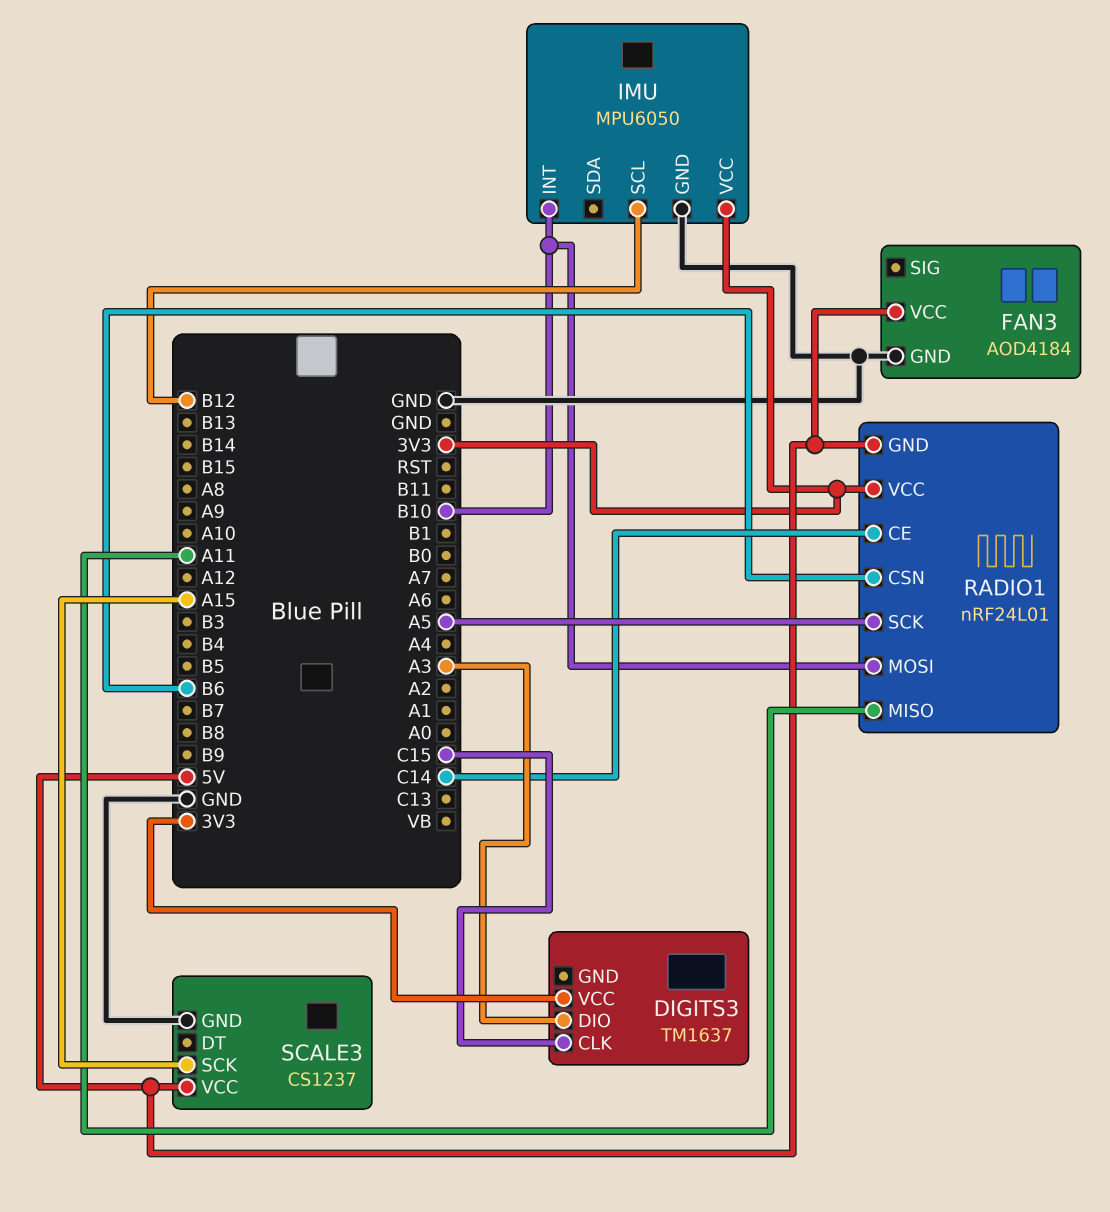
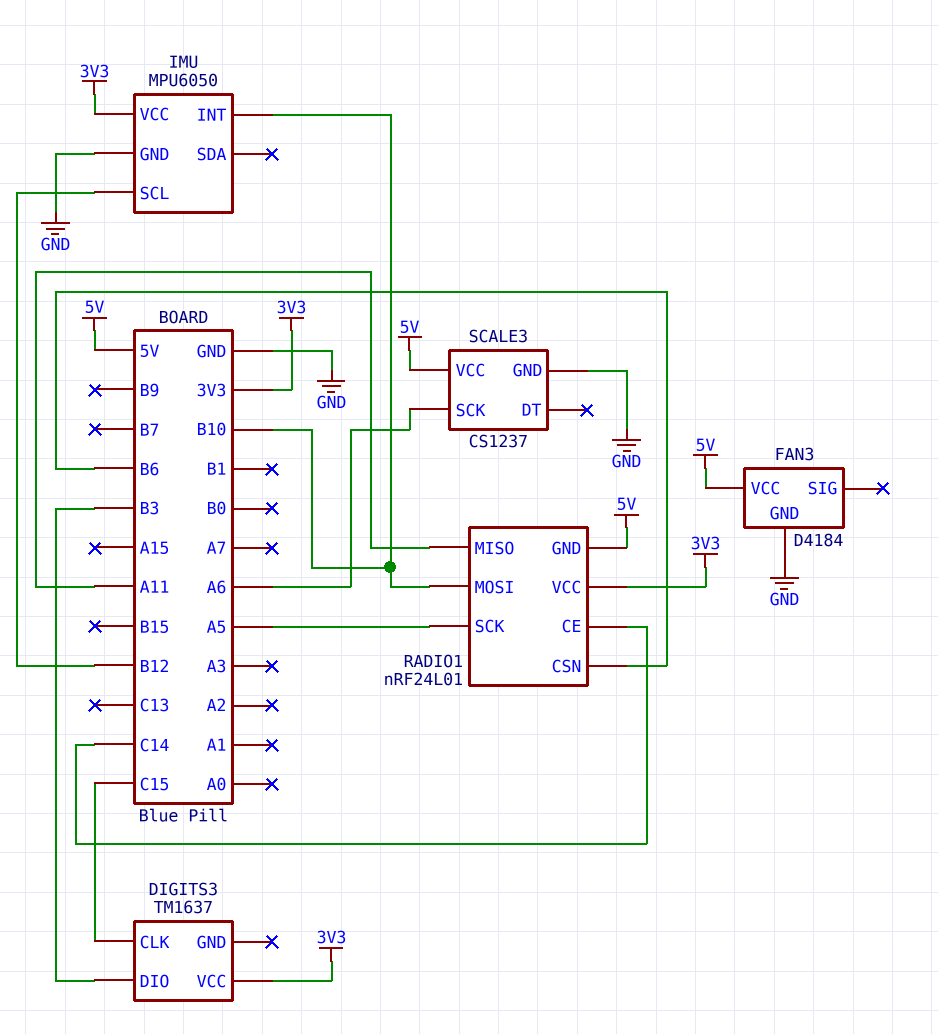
DIGITS3 pin DIO: A3 -> B3
FAN3: AOD4184 -> D4184
SCALE3 pin SCK: A15 -> A6

